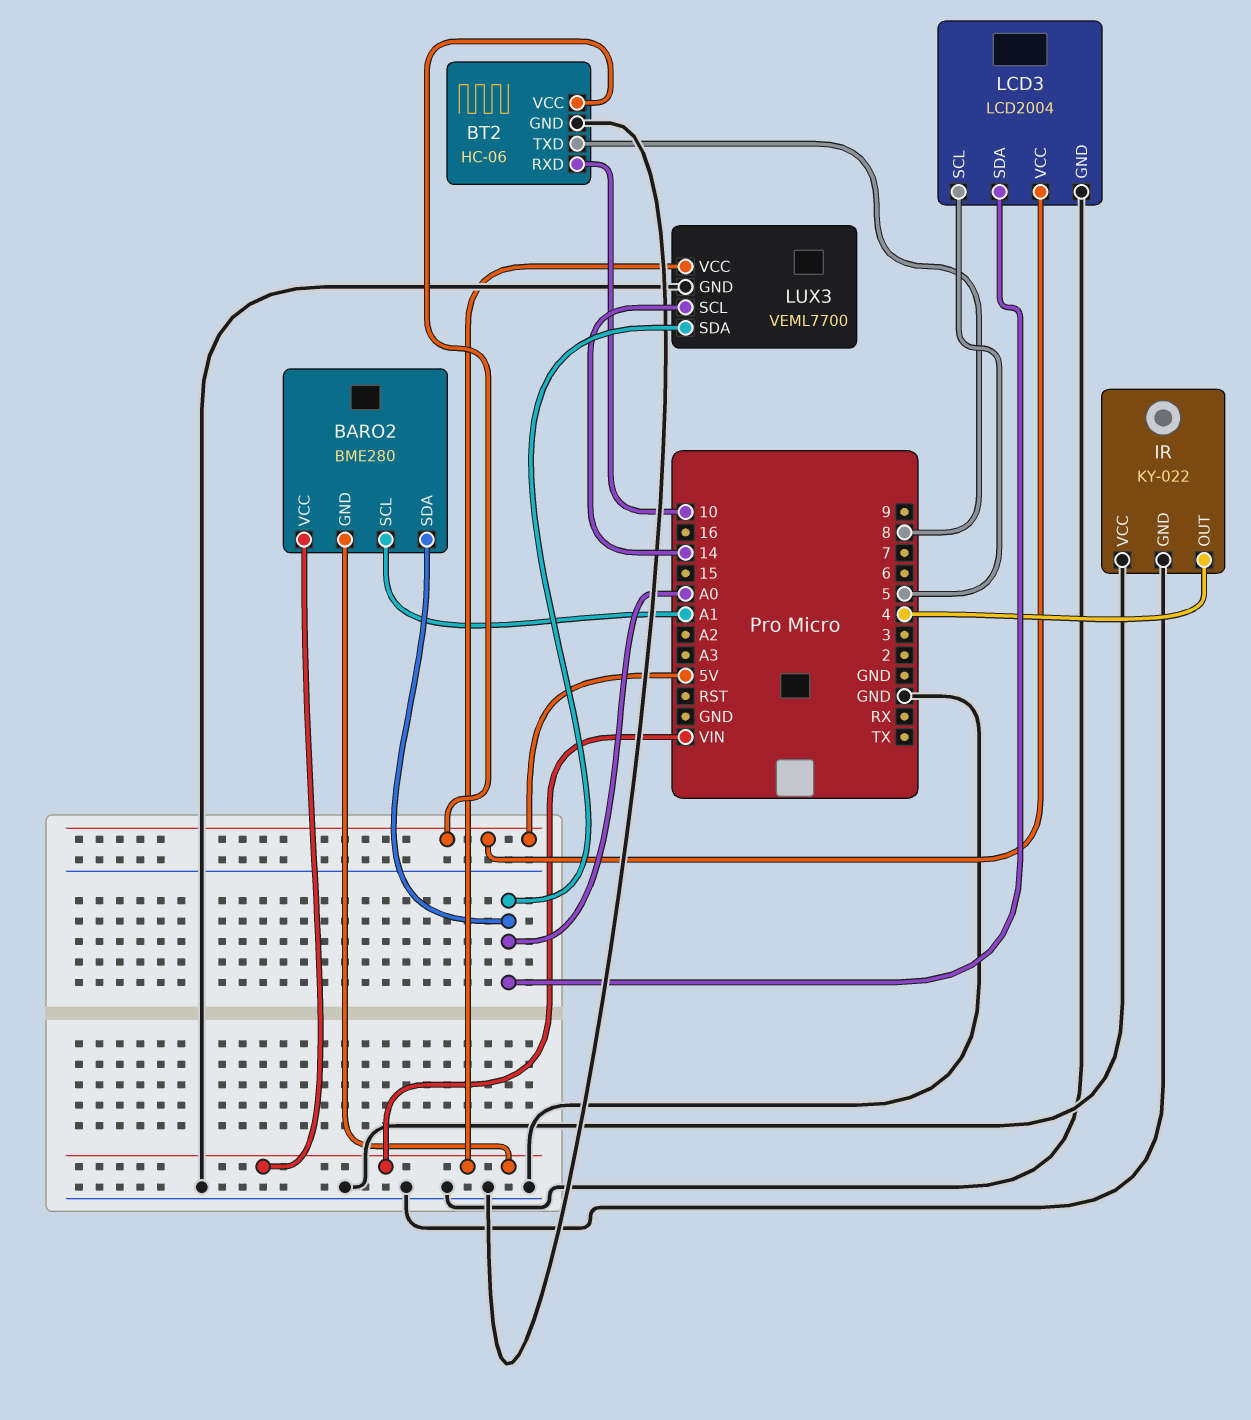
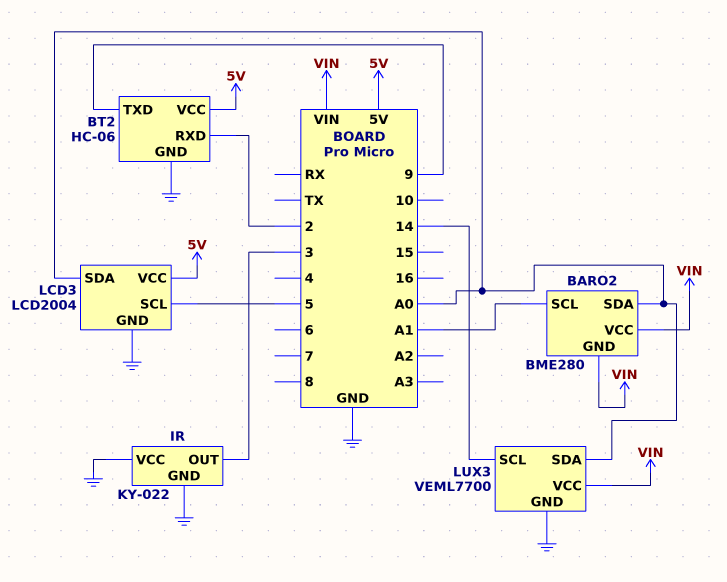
BT2 pin RXD: 10 -> 2
BT2 pin TXD: 8 -> 9
IR pin OUT: 4 -> 3

